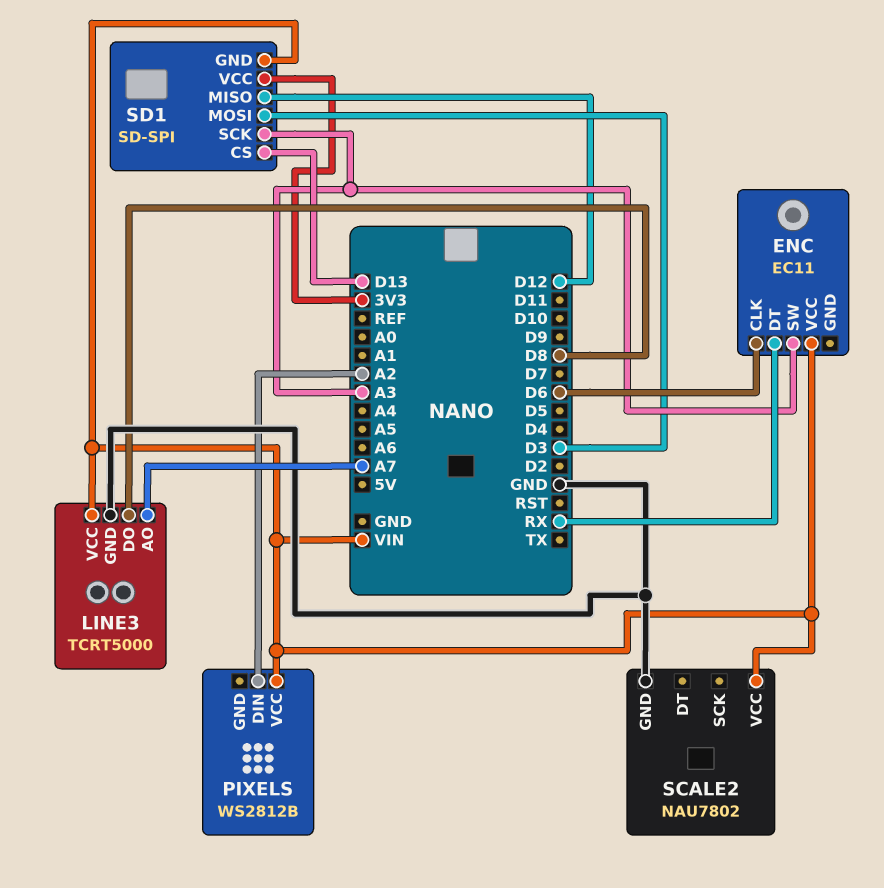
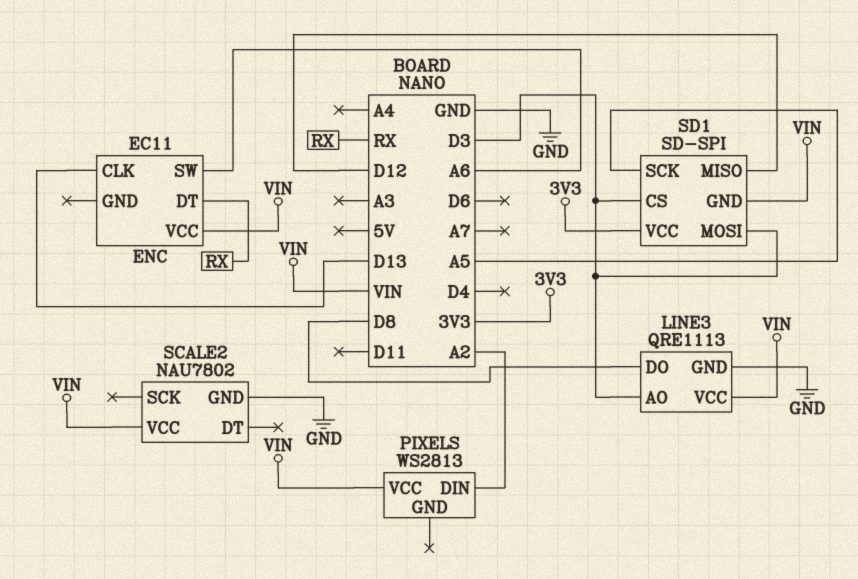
ENC pin CLK: D6 -> D13
ENC pin SW: A3 -> A6
LINE3: TCRT5000 -> QRE1113
LINE3 pin AO: A7 -> D3
PIXELS: WS2812B -> WS2813
SD1 pin CS: D13 -> D3
SD1 pin SCK: A3 -> A5

